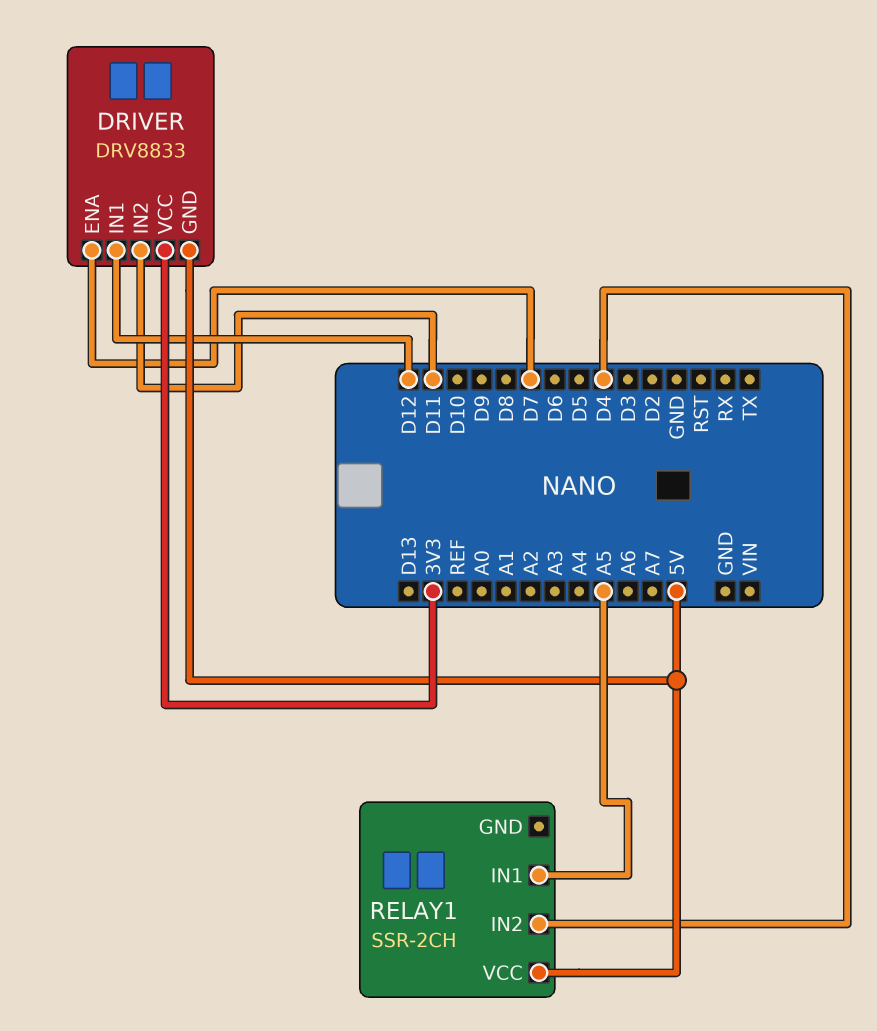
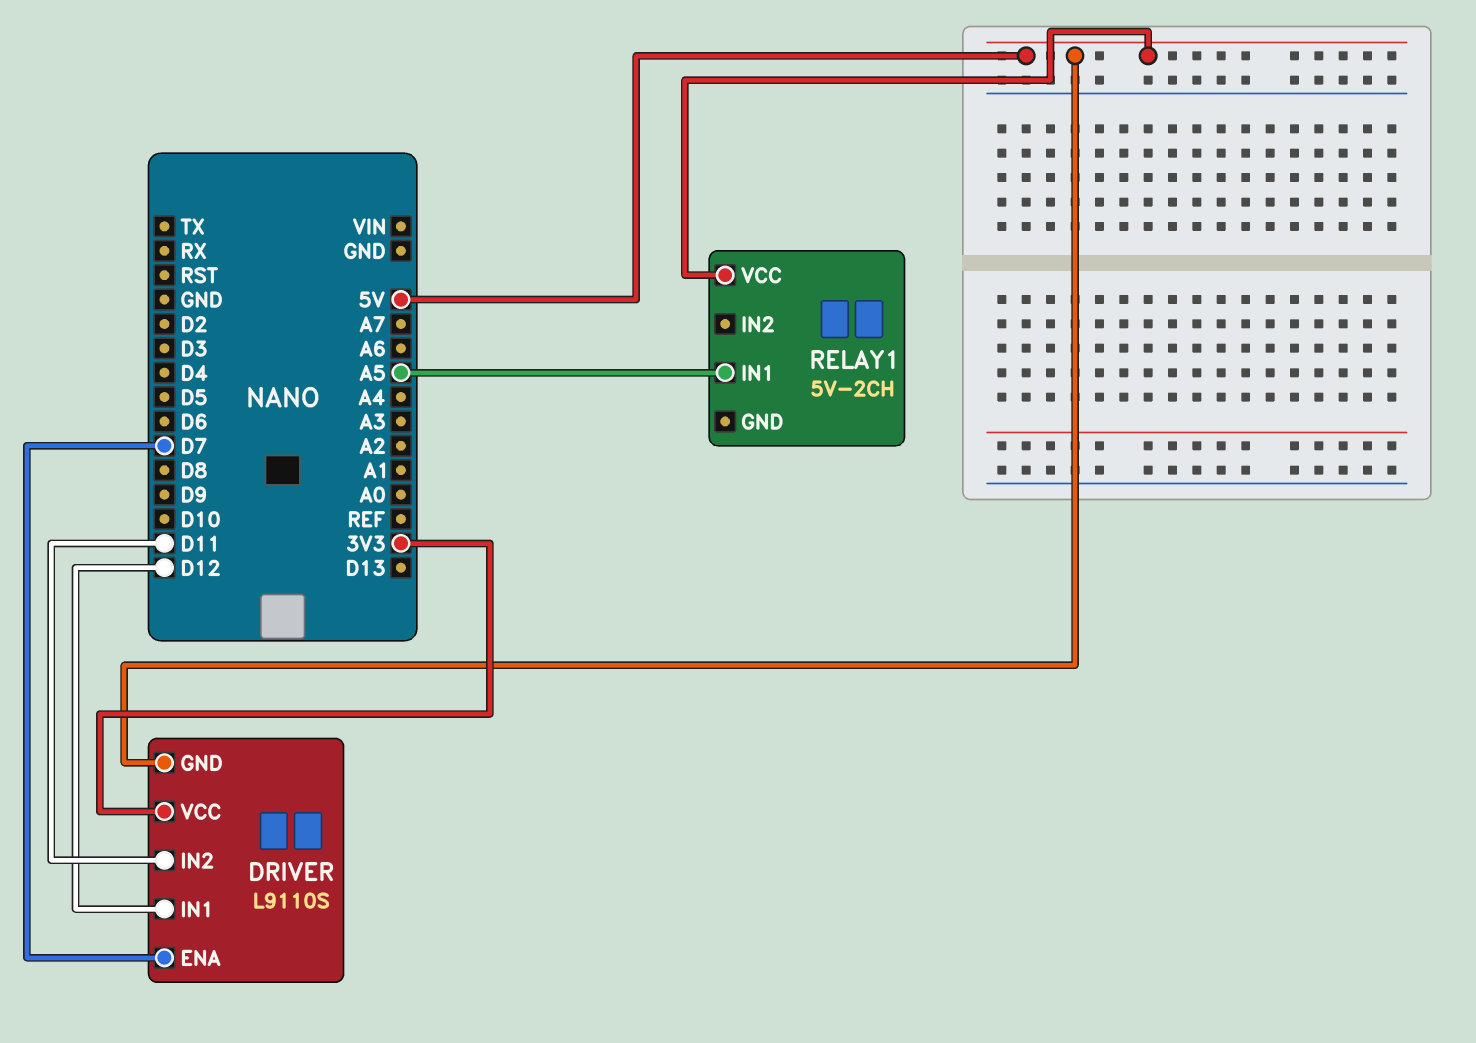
DRIVER: DRV8833 -> L9110S
RELAY1: SSR-2CH -> 5V-2CH
RELAY1 pin IN2: D4 -> none

